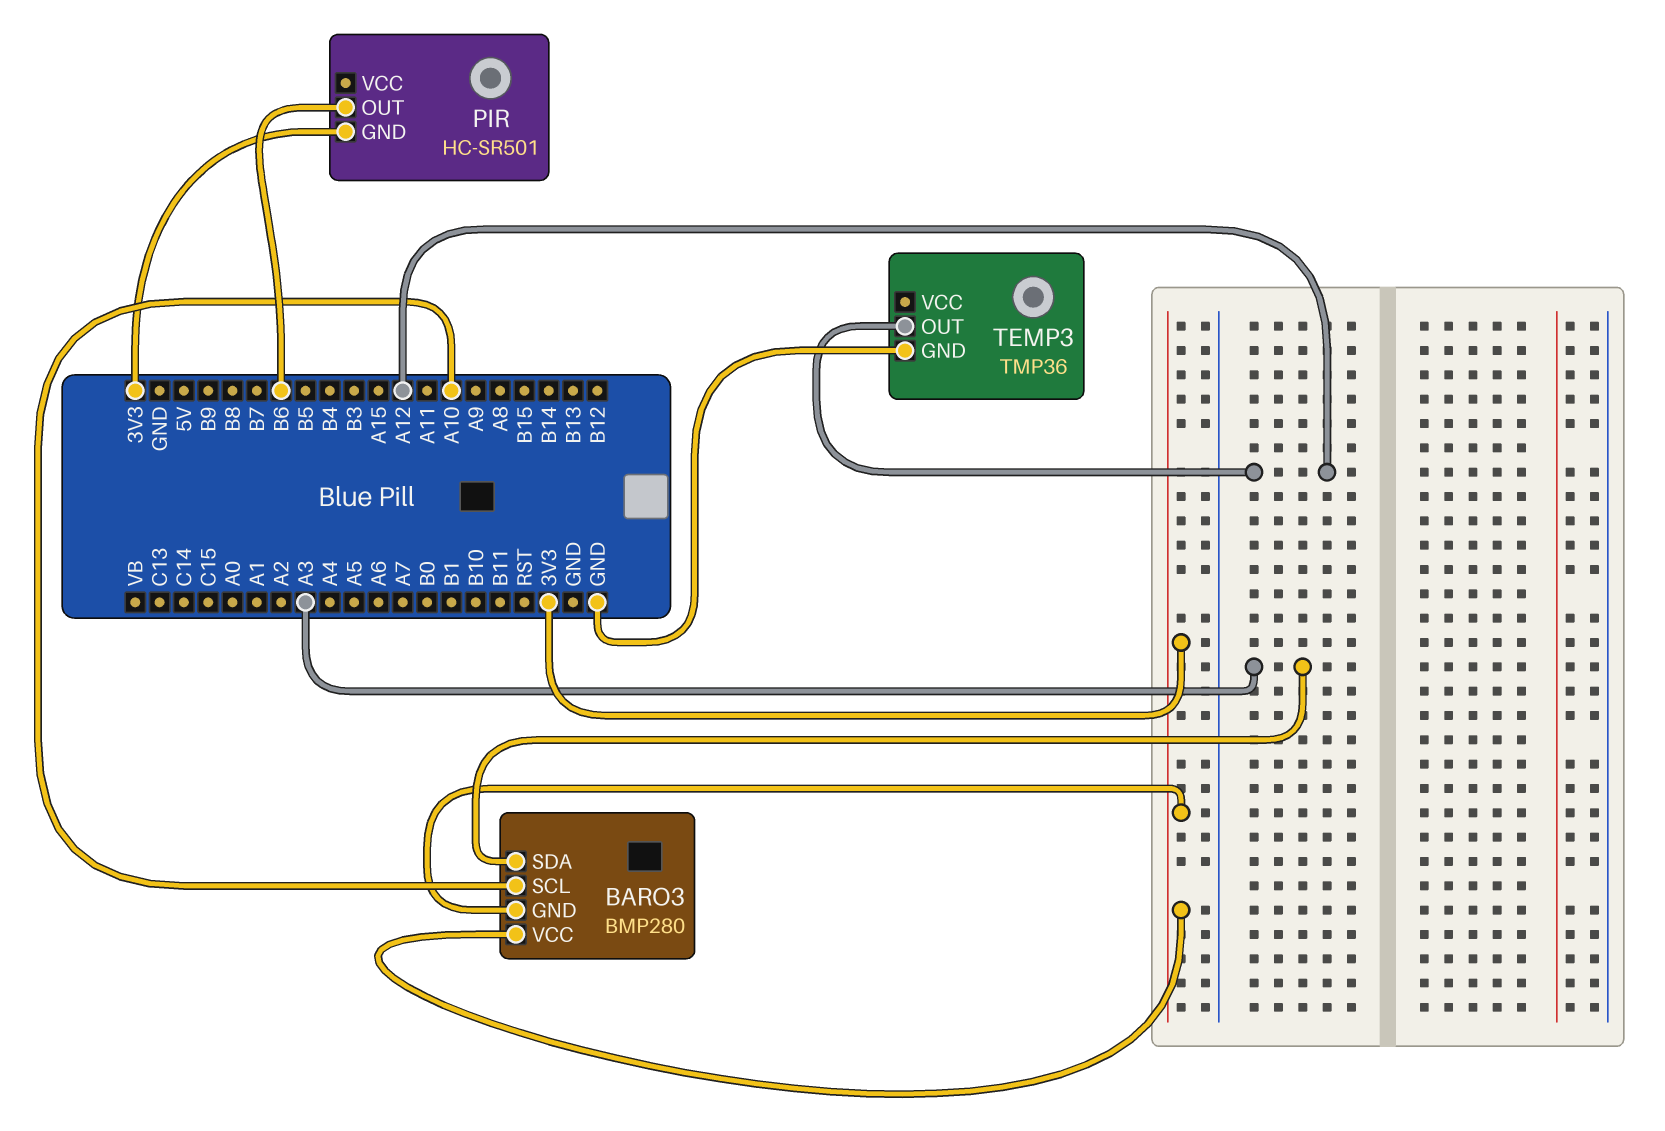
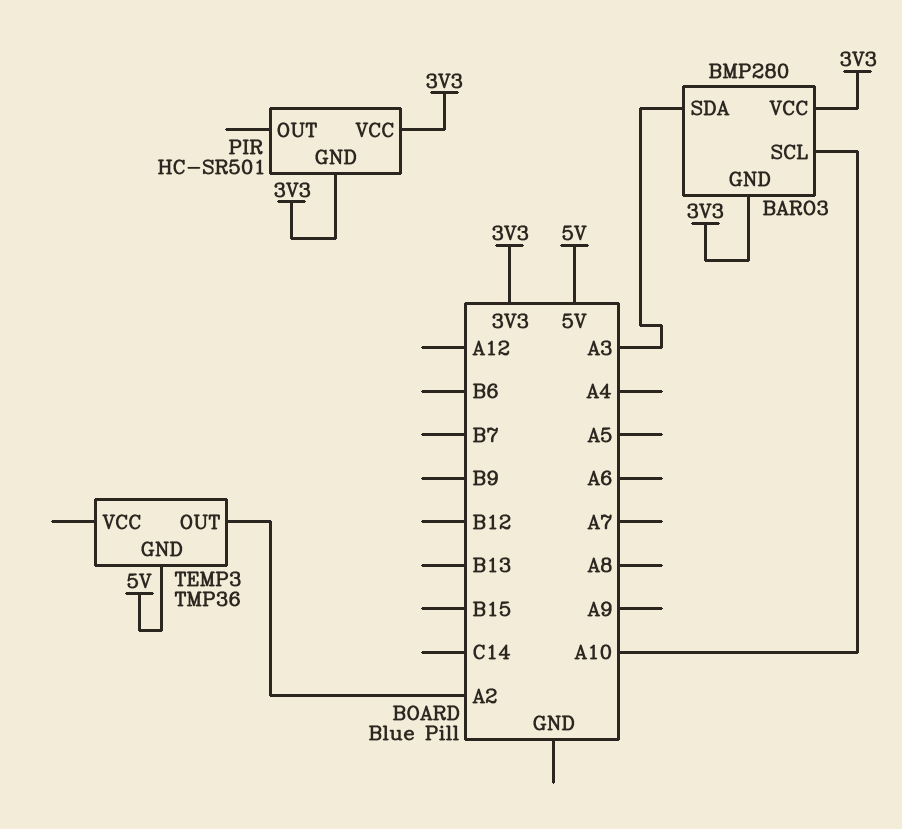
PIR pin OUT: B6 -> none
PIR pin VCC: none -> 3V3
TEMP3 pin GND: GND -> 5V
TEMP3 pin OUT: A12 -> A2

